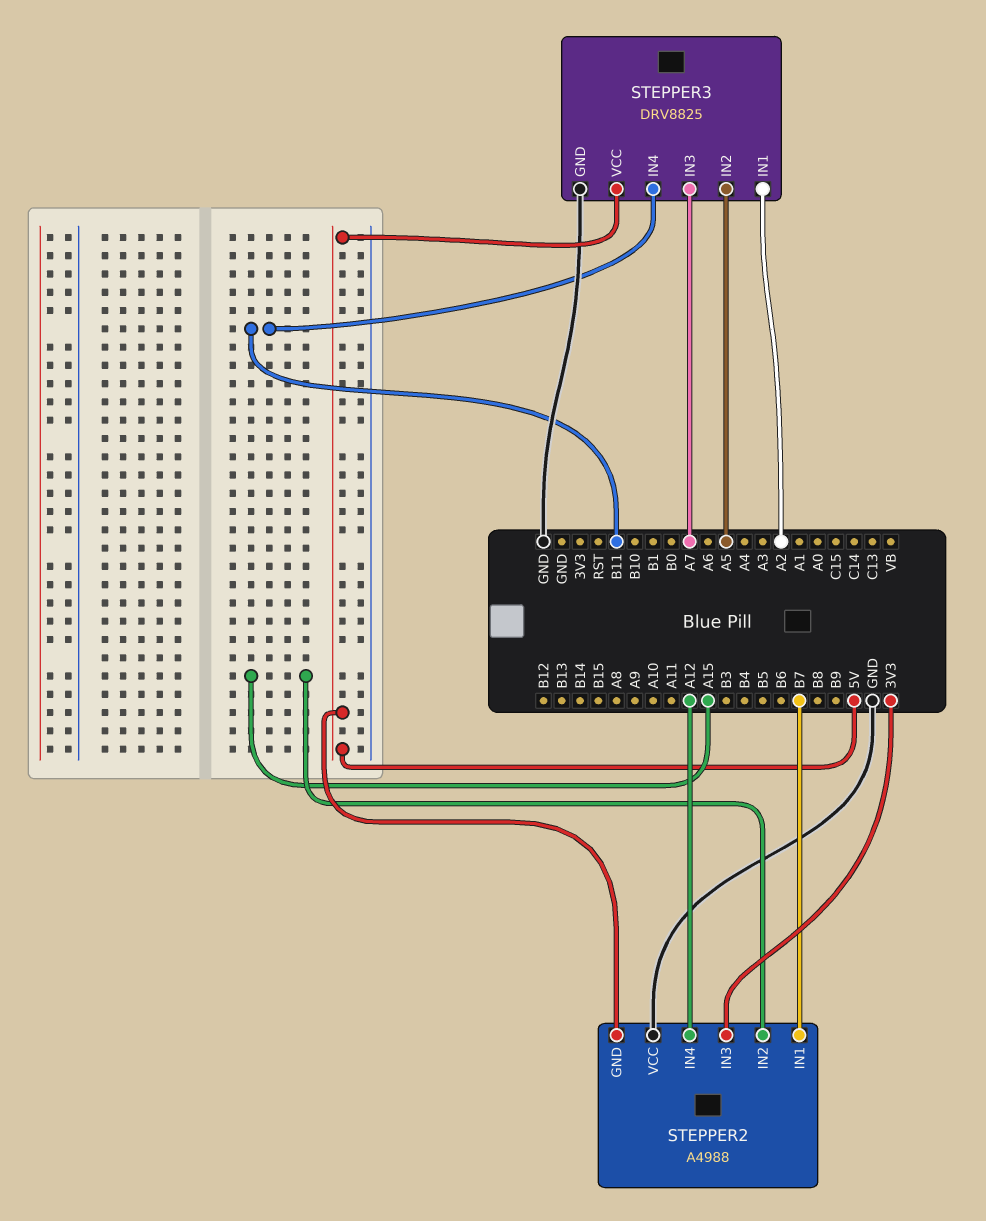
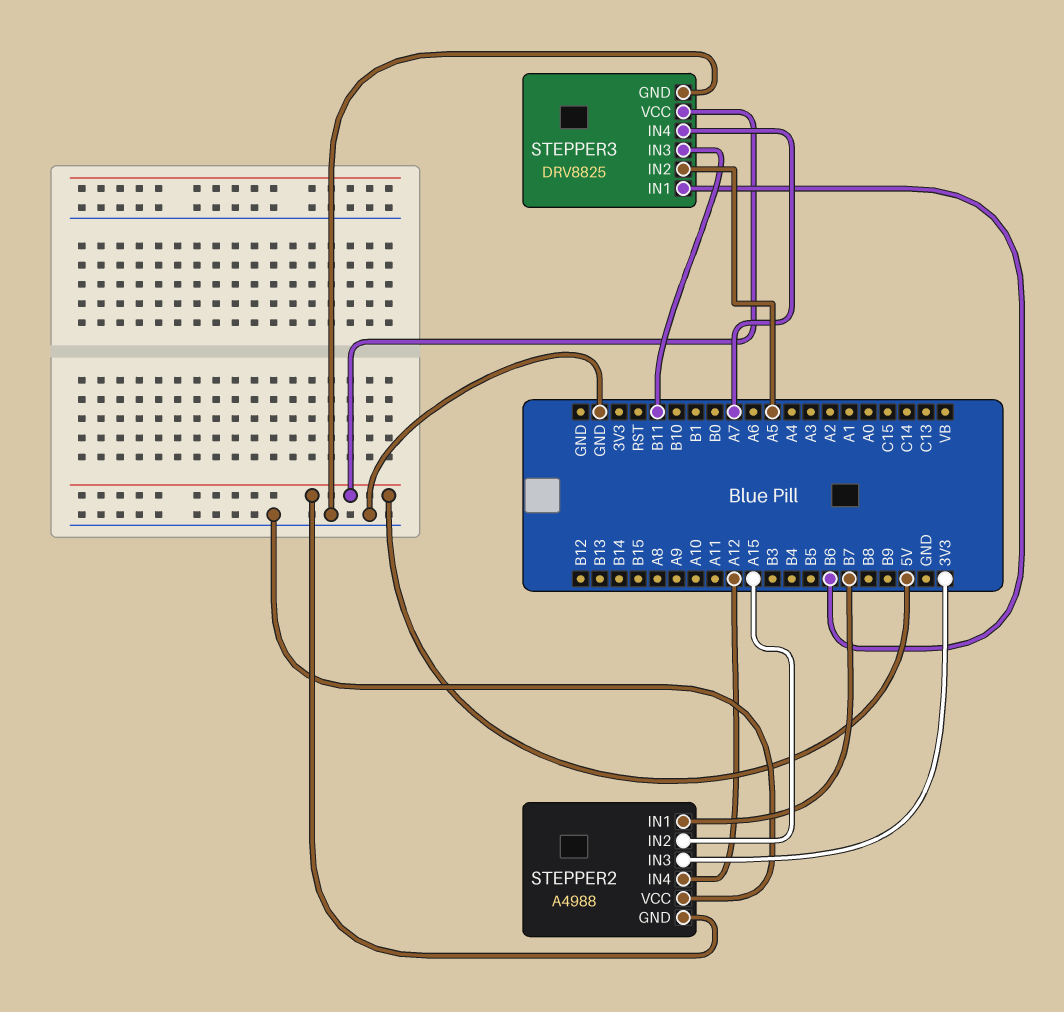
STEPPER3 pin IN1: A2 -> B6
STEPPER3 pin IN3: A7 -> B11
STEPPER3 pin IN4: B11 -> A7

